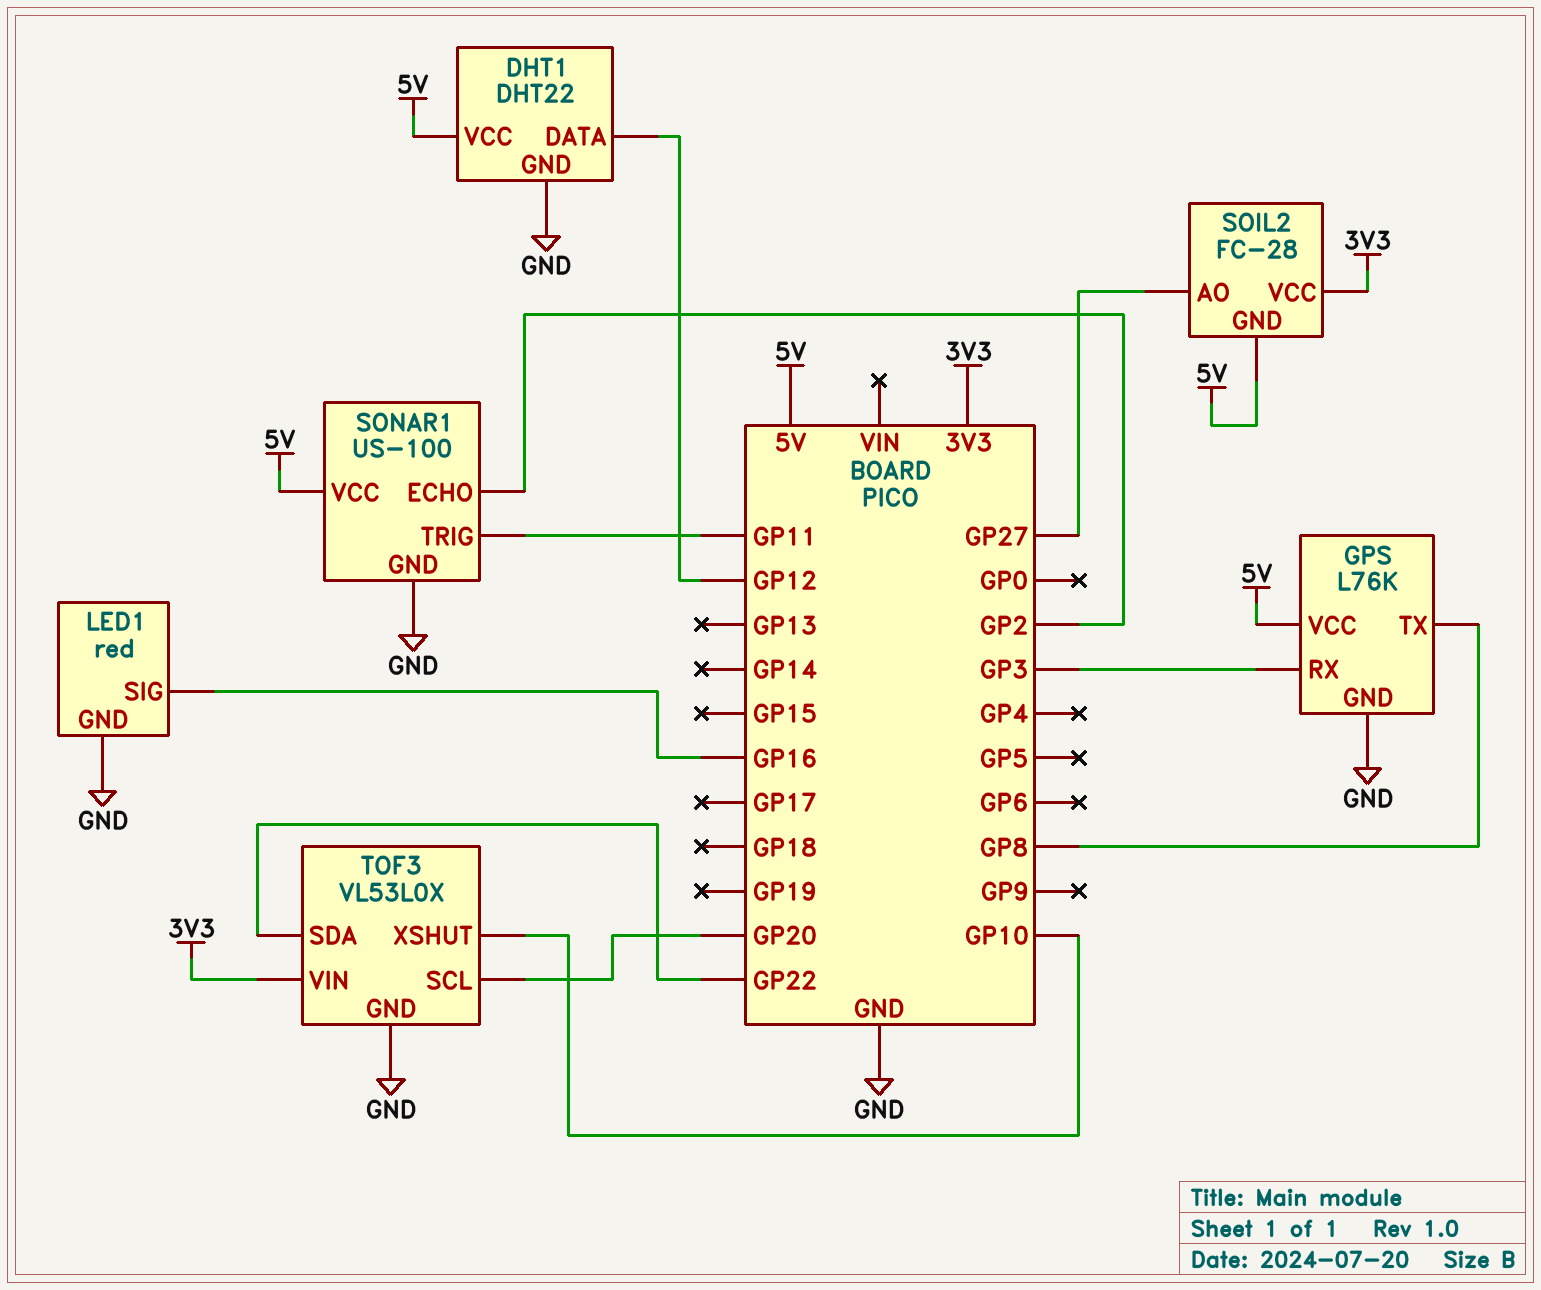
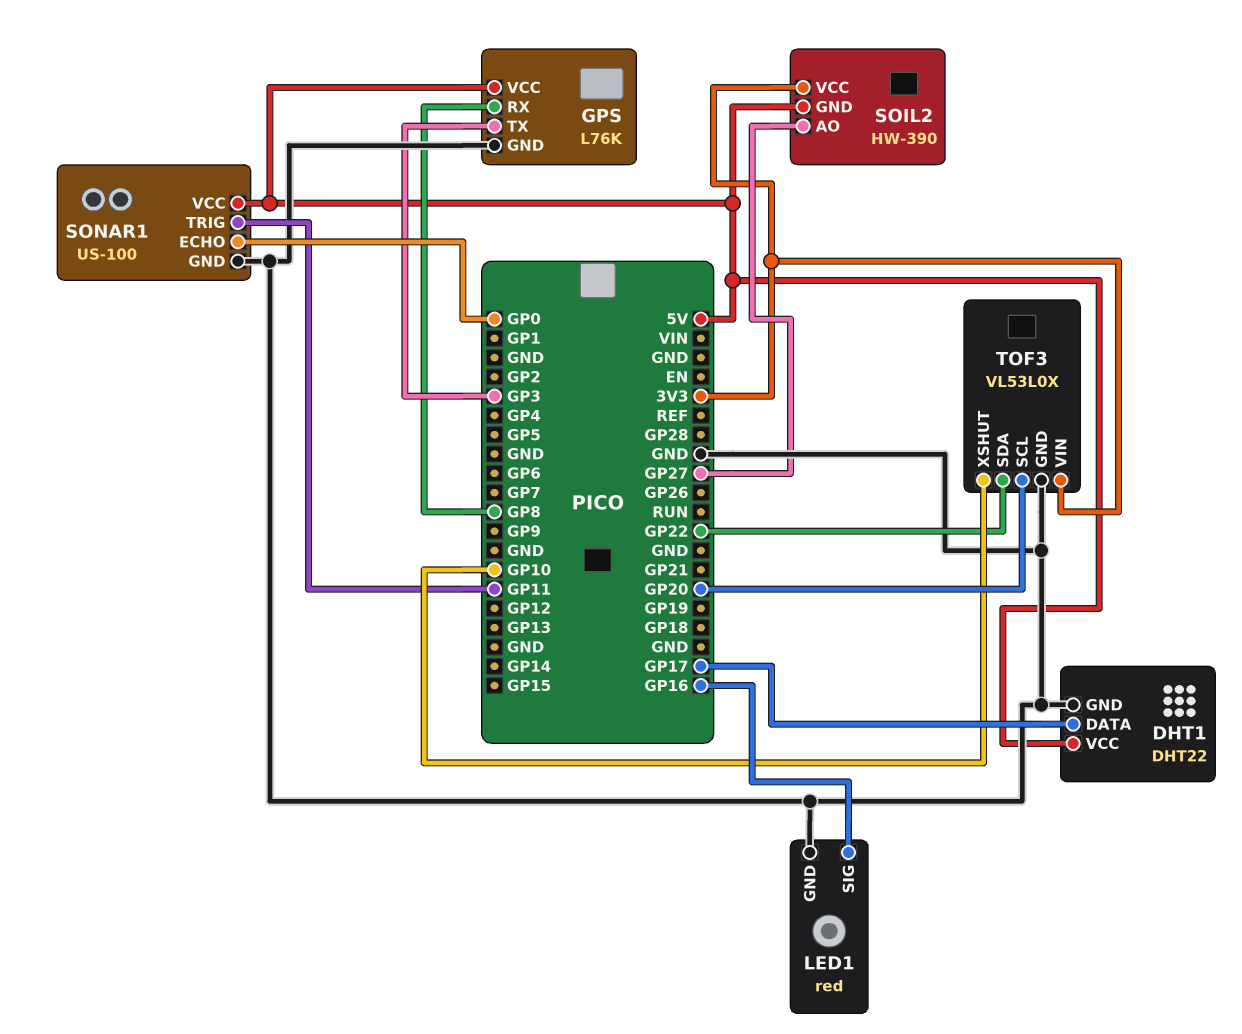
DHT1 pin DATA: GP12 -> GP17
GPS pin RX: GP3 -> GP8
GPS pin TX: GP8 -> GP3
SOIL2: FC-28 -> HW-390
SONAR1 pin ECHO: GP2 -> GP0

